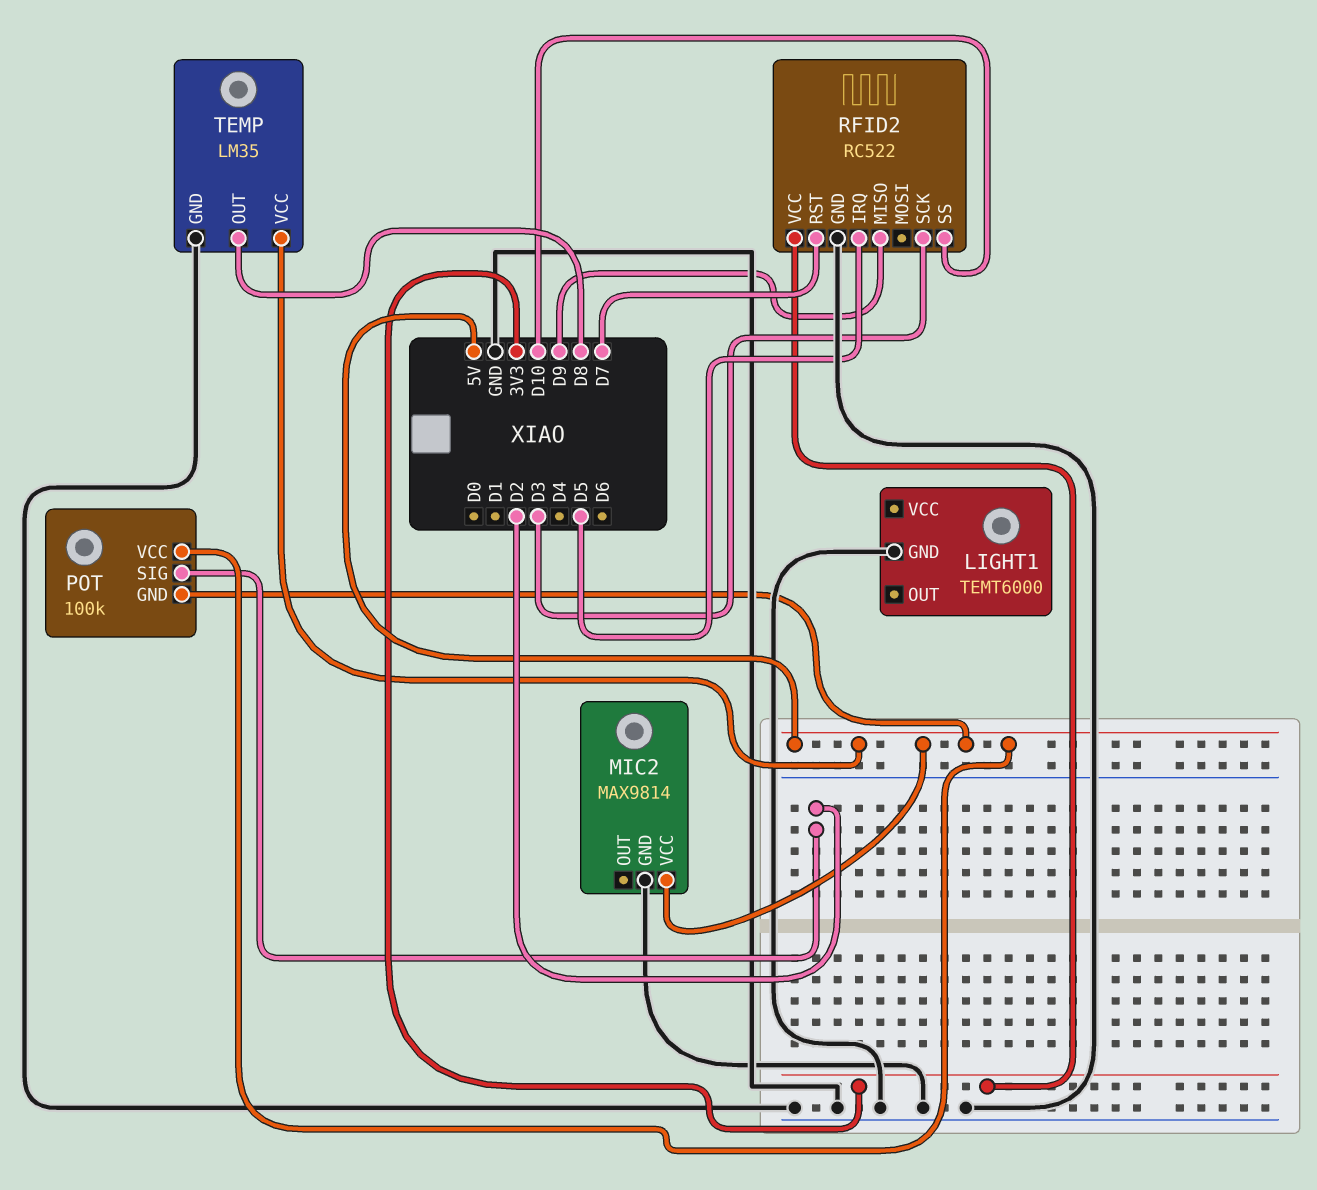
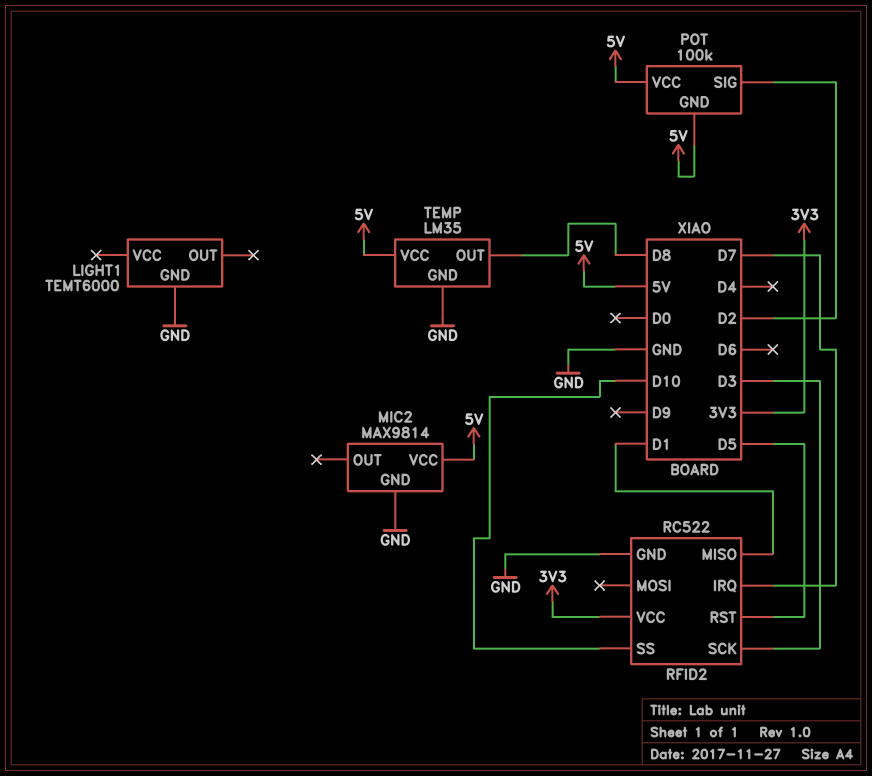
RFID2 pin IRQ: D5 -> D7
RFID2 pin MISO: D9 -> D1
RFID2 pin RST: D7 -> D5

